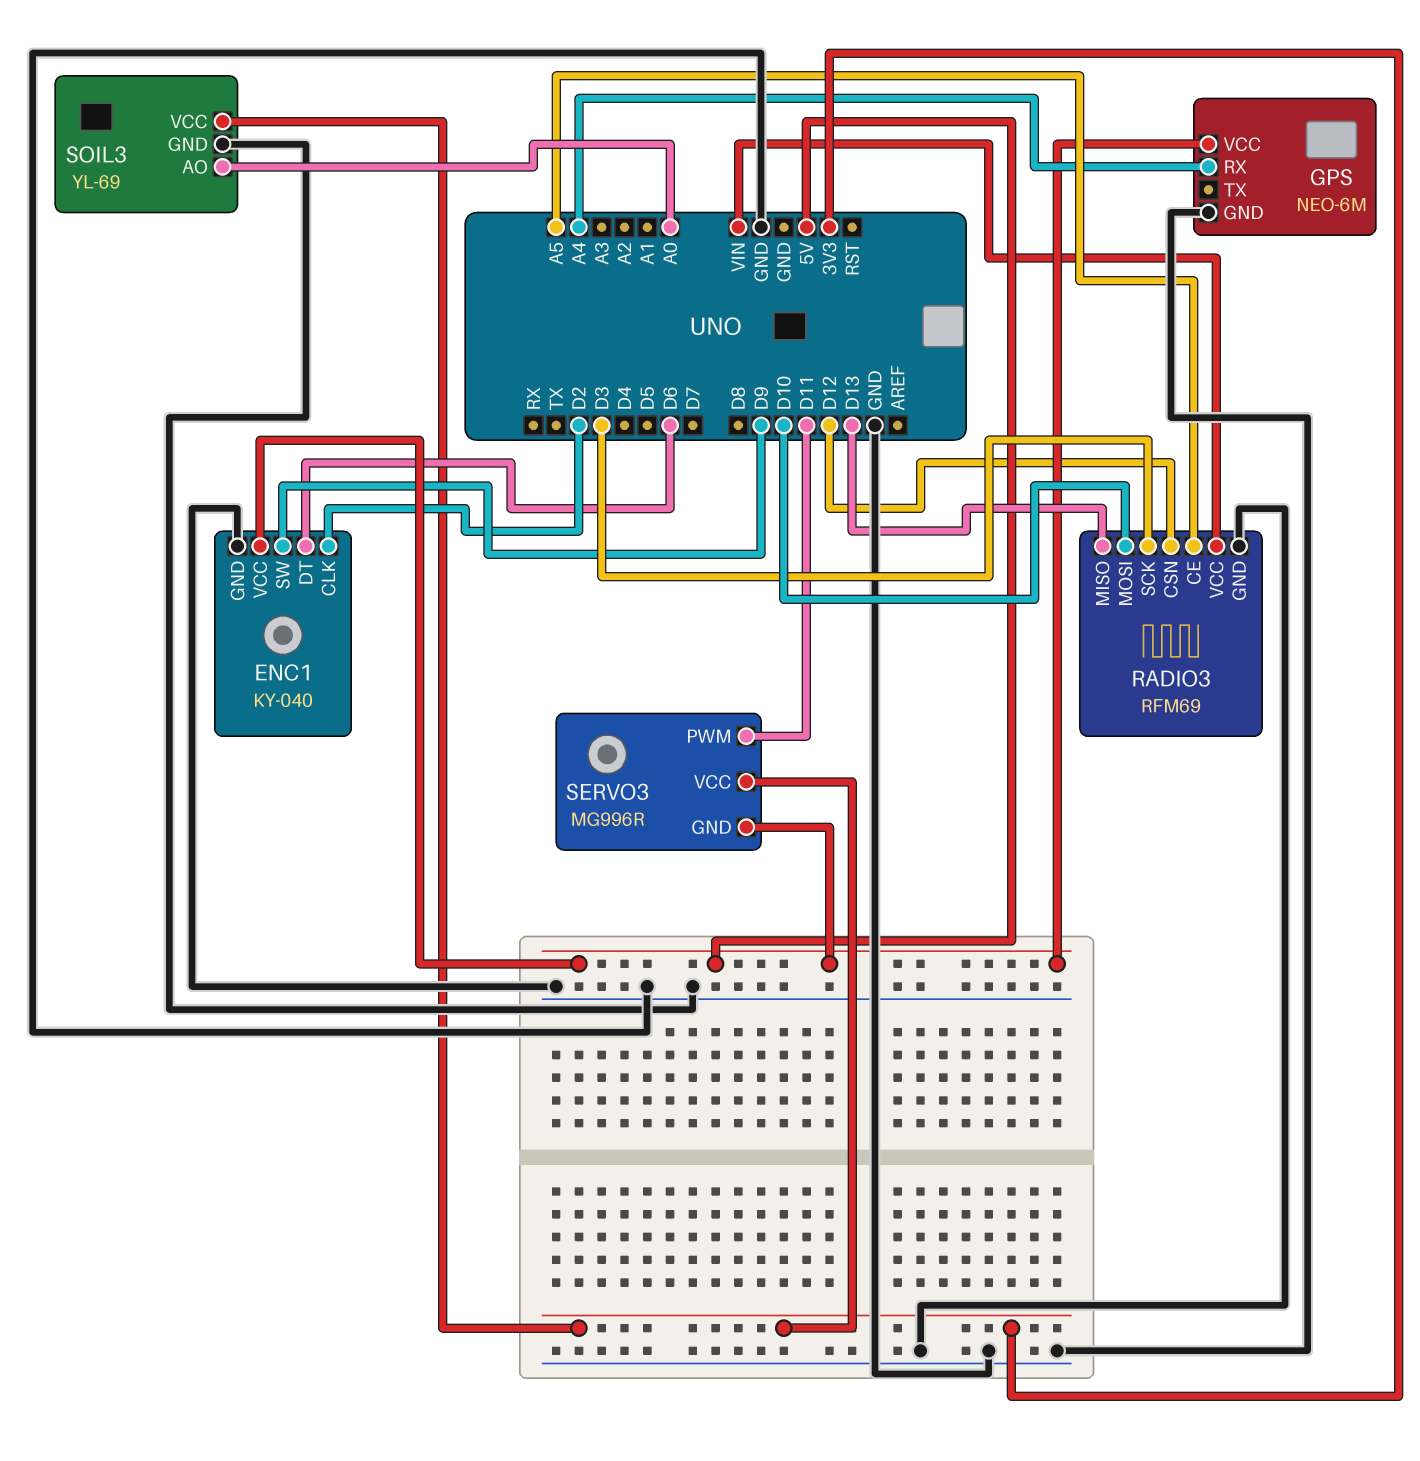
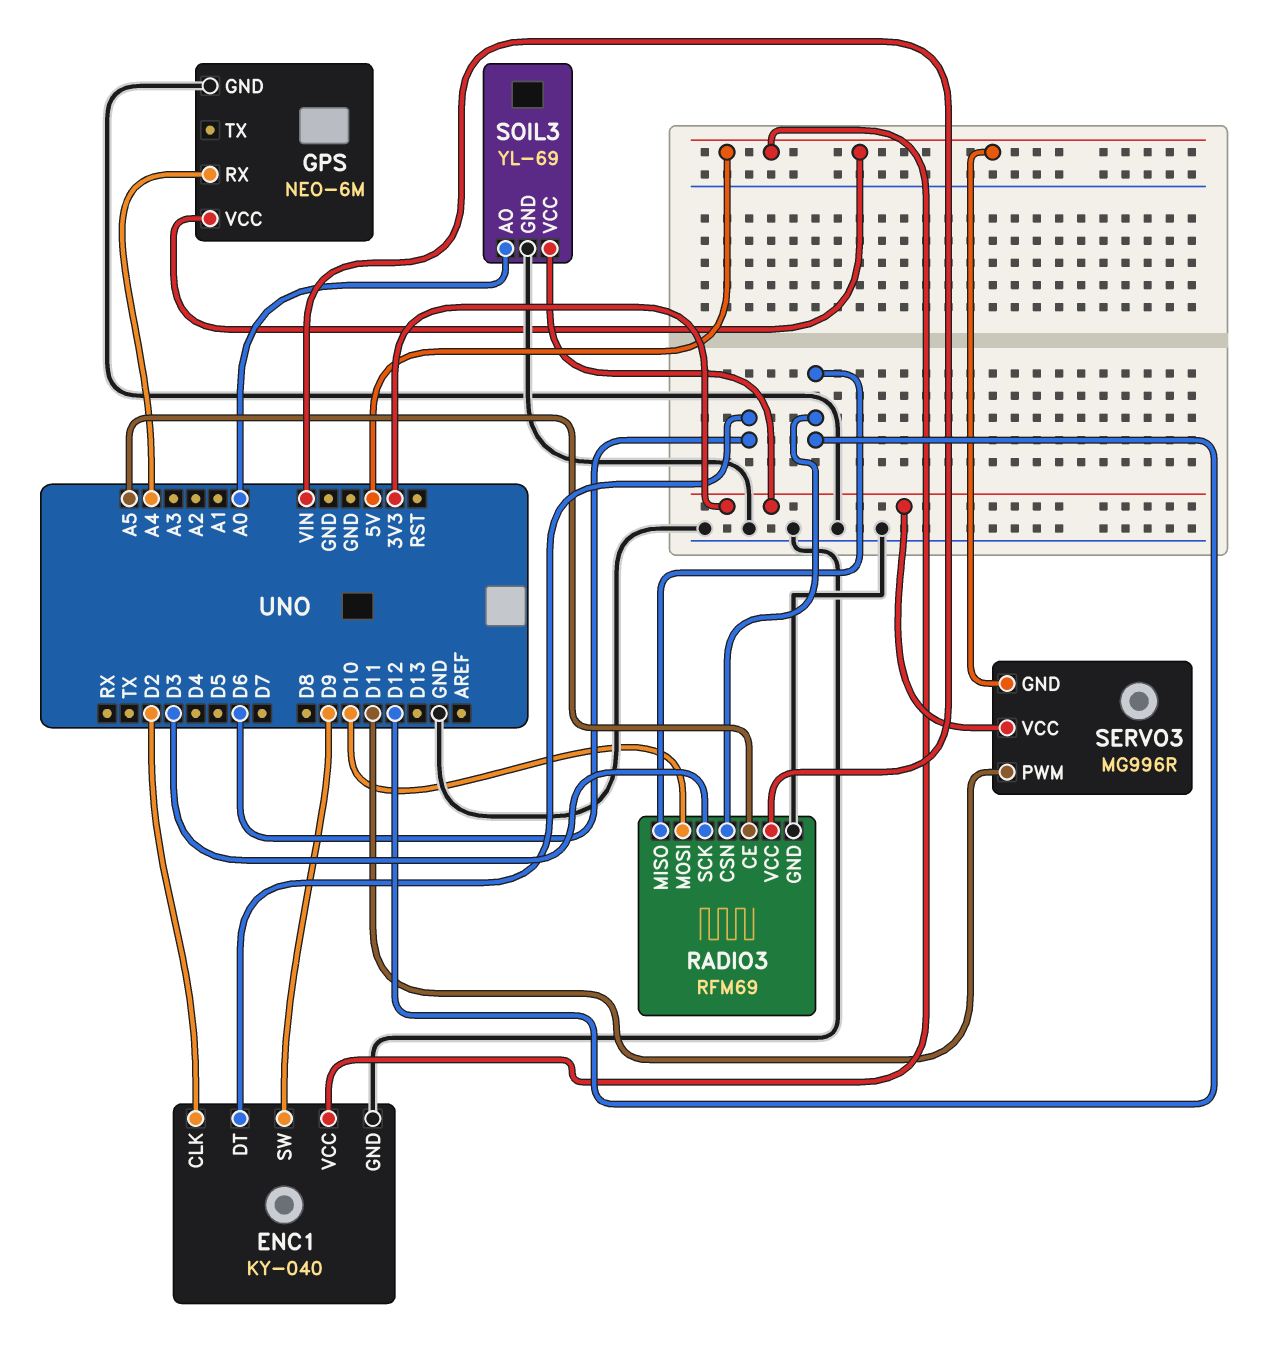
RADIO3 pin MISO: D13 -> D12

